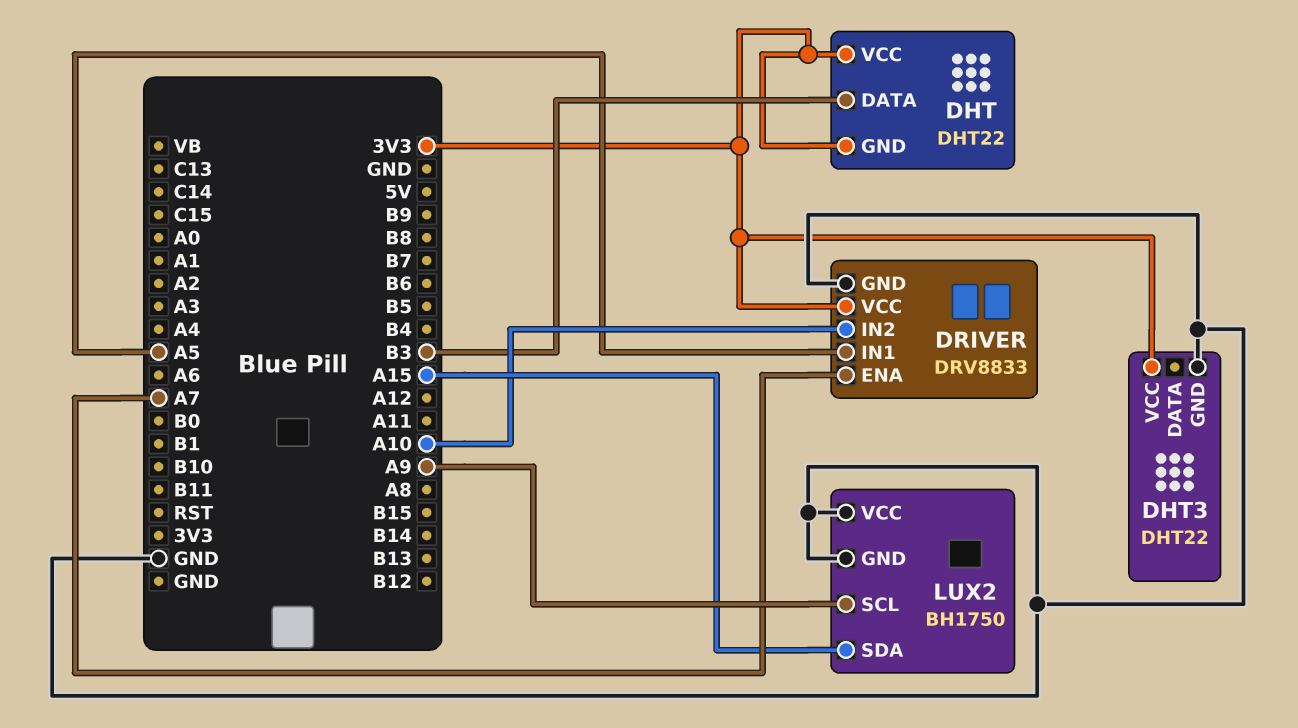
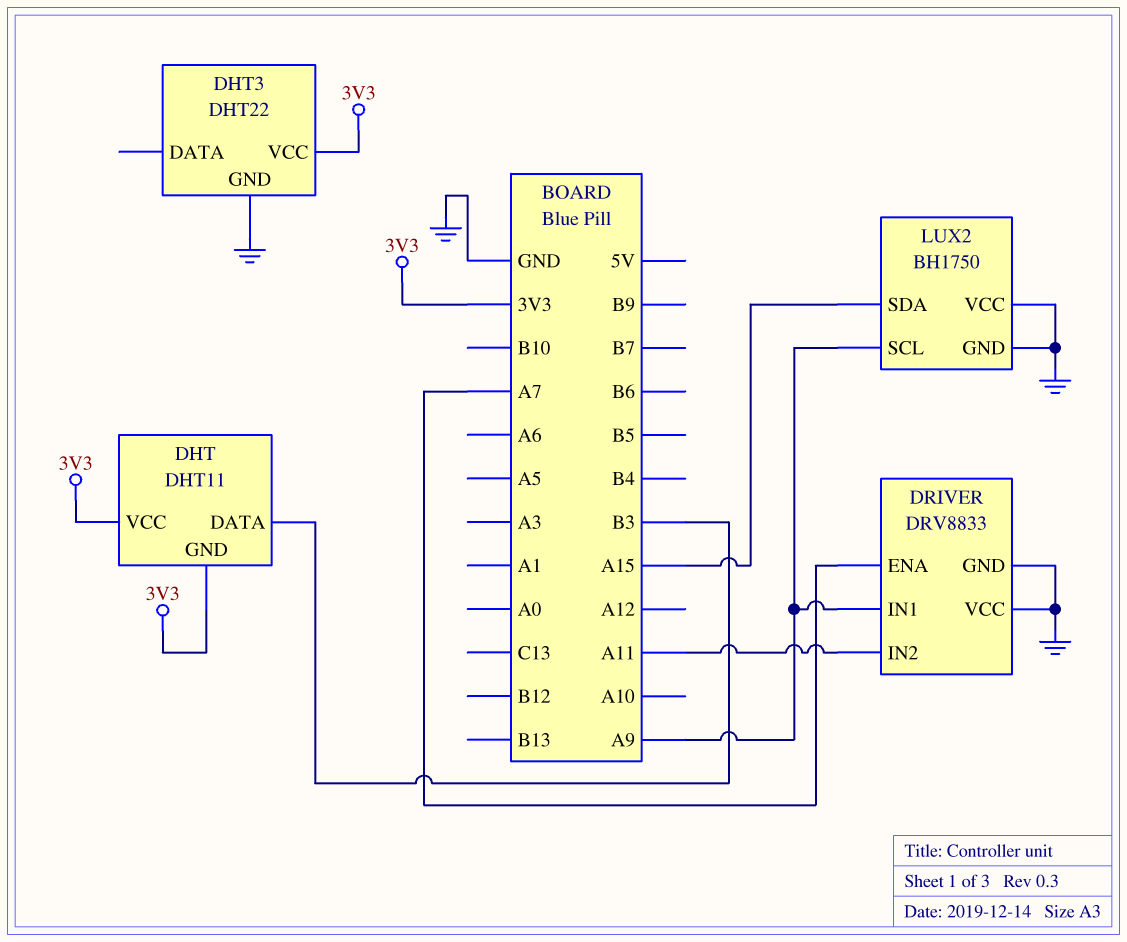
DHT: DHT22 -> DHT11
DRIVER pin IN1: A5 -> A9
DRIVER pin IN2: A10 -> A11
DRIVER pin VCC: 3V3 -> GND

